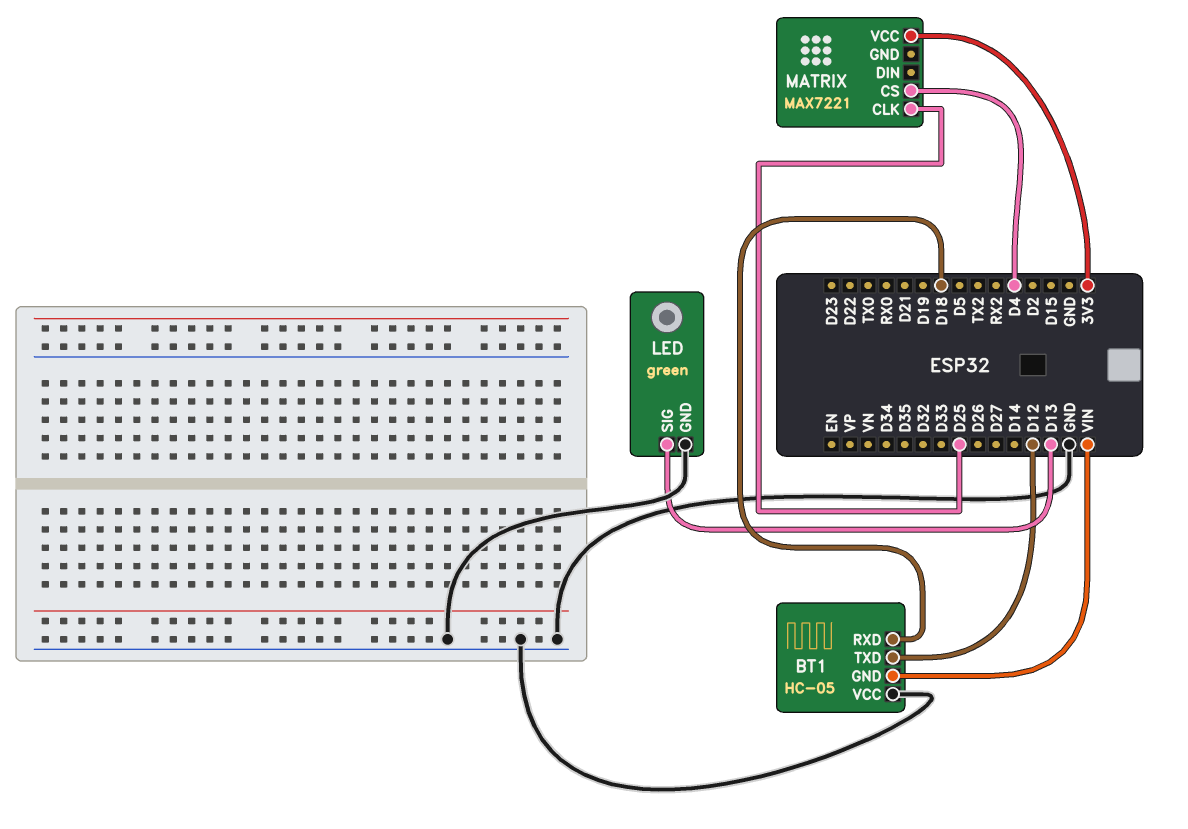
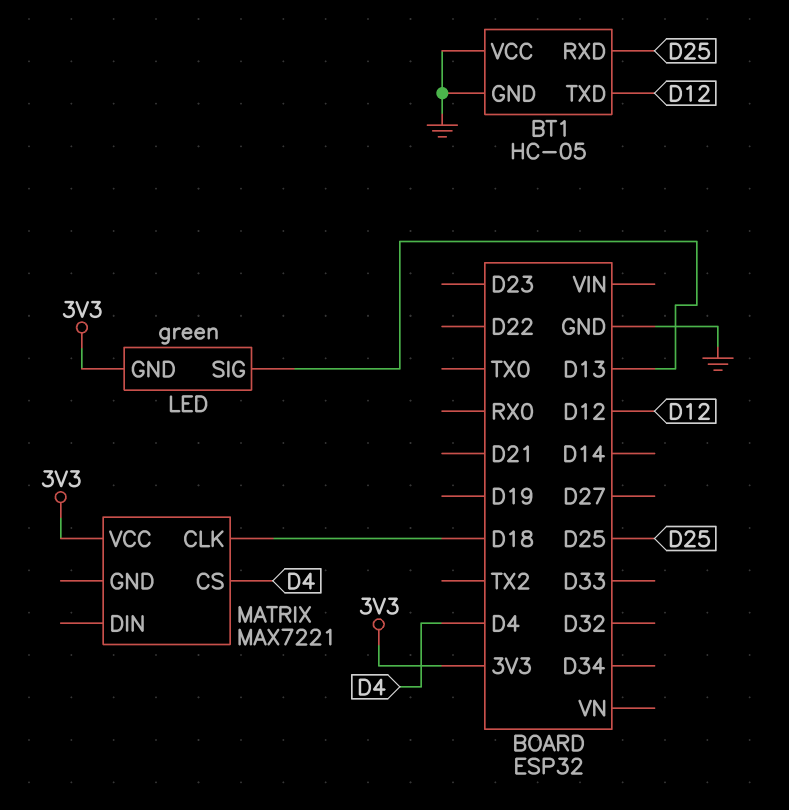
BT1 pin GND: VIN -> GND
BT1 pin RXD: D18 -> D25
LED pin GND: GND -> 3V3
MATRIX pin CLK: D25 -> D18

